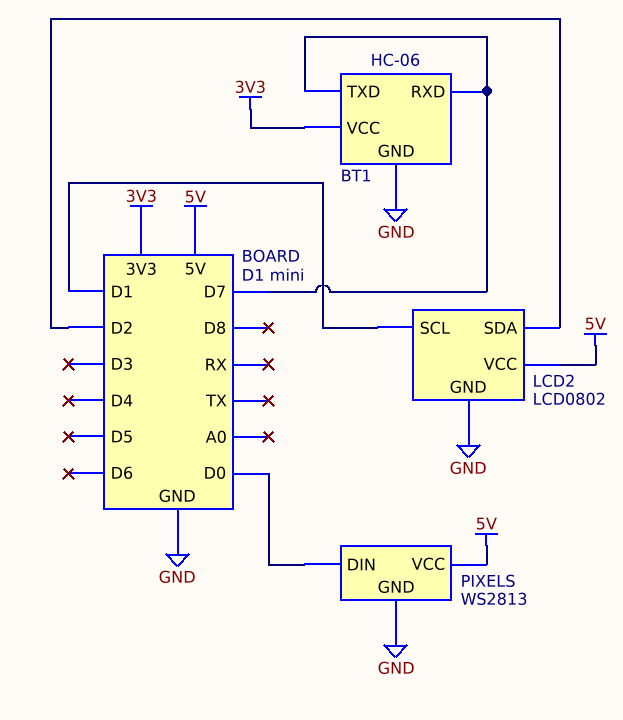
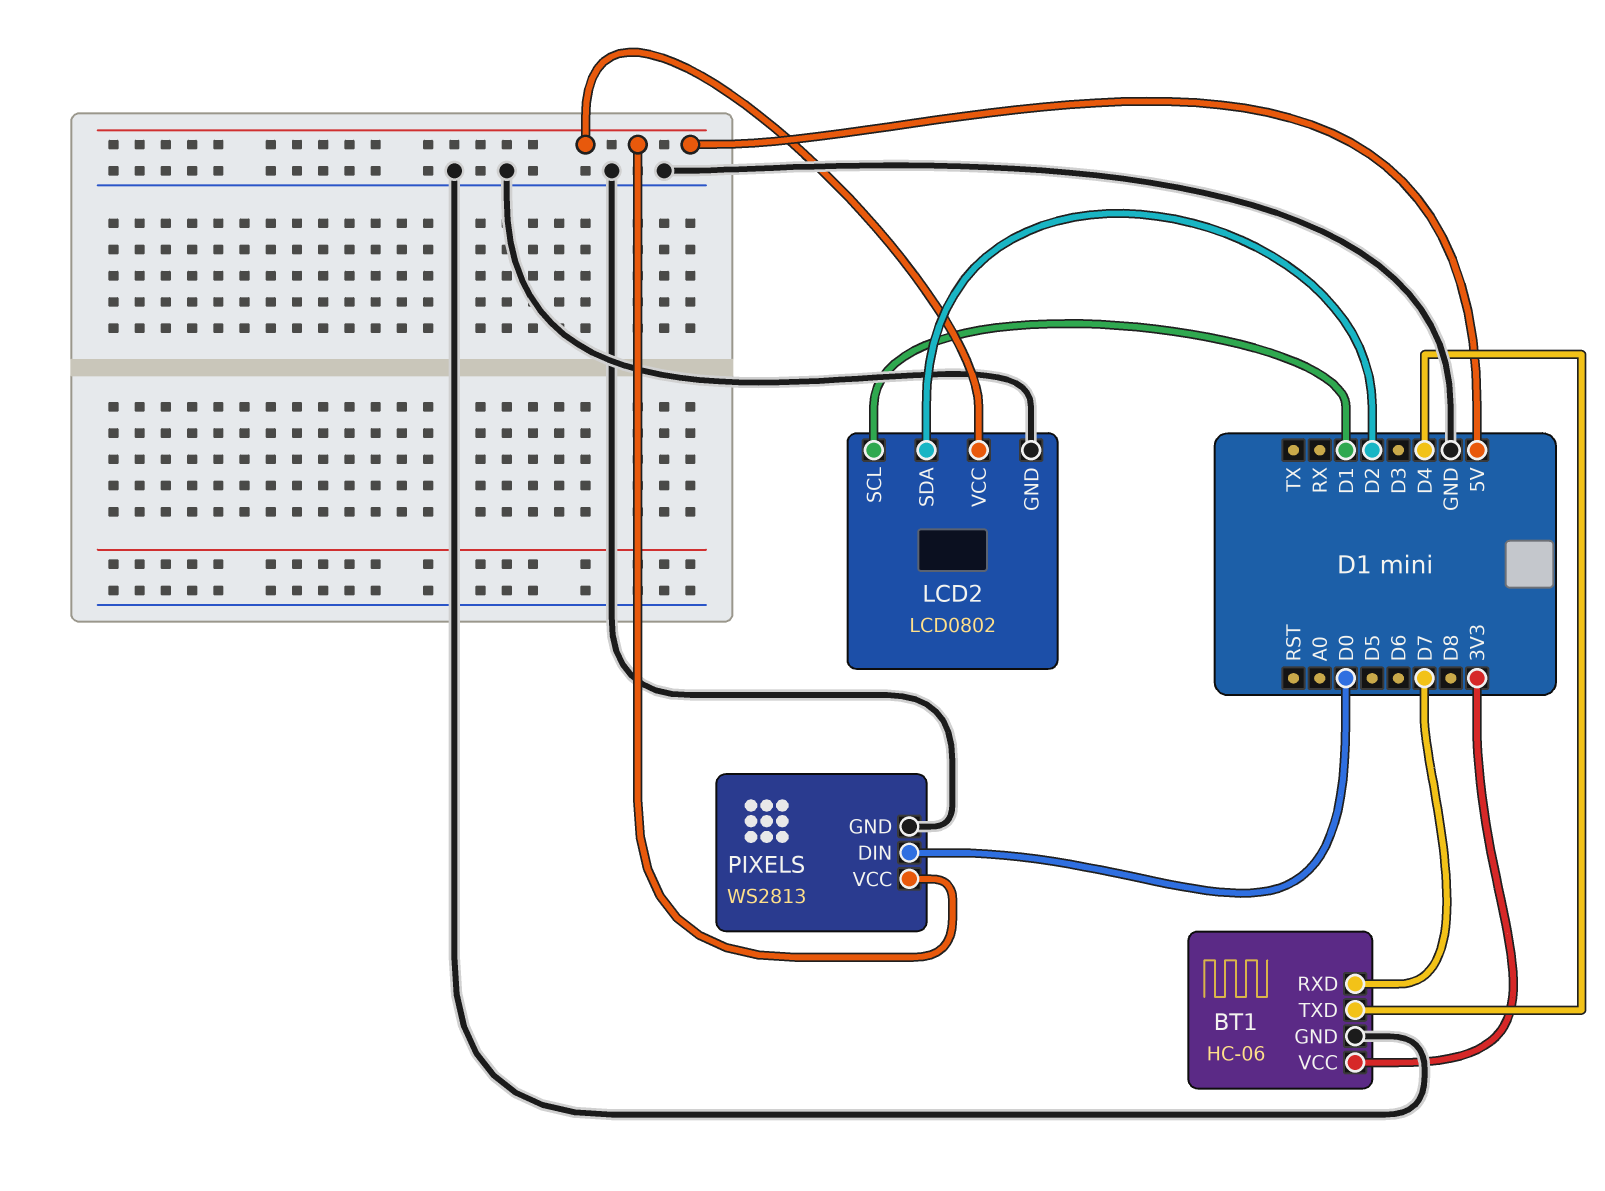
BT1 pin TXD: D7 -> D4

